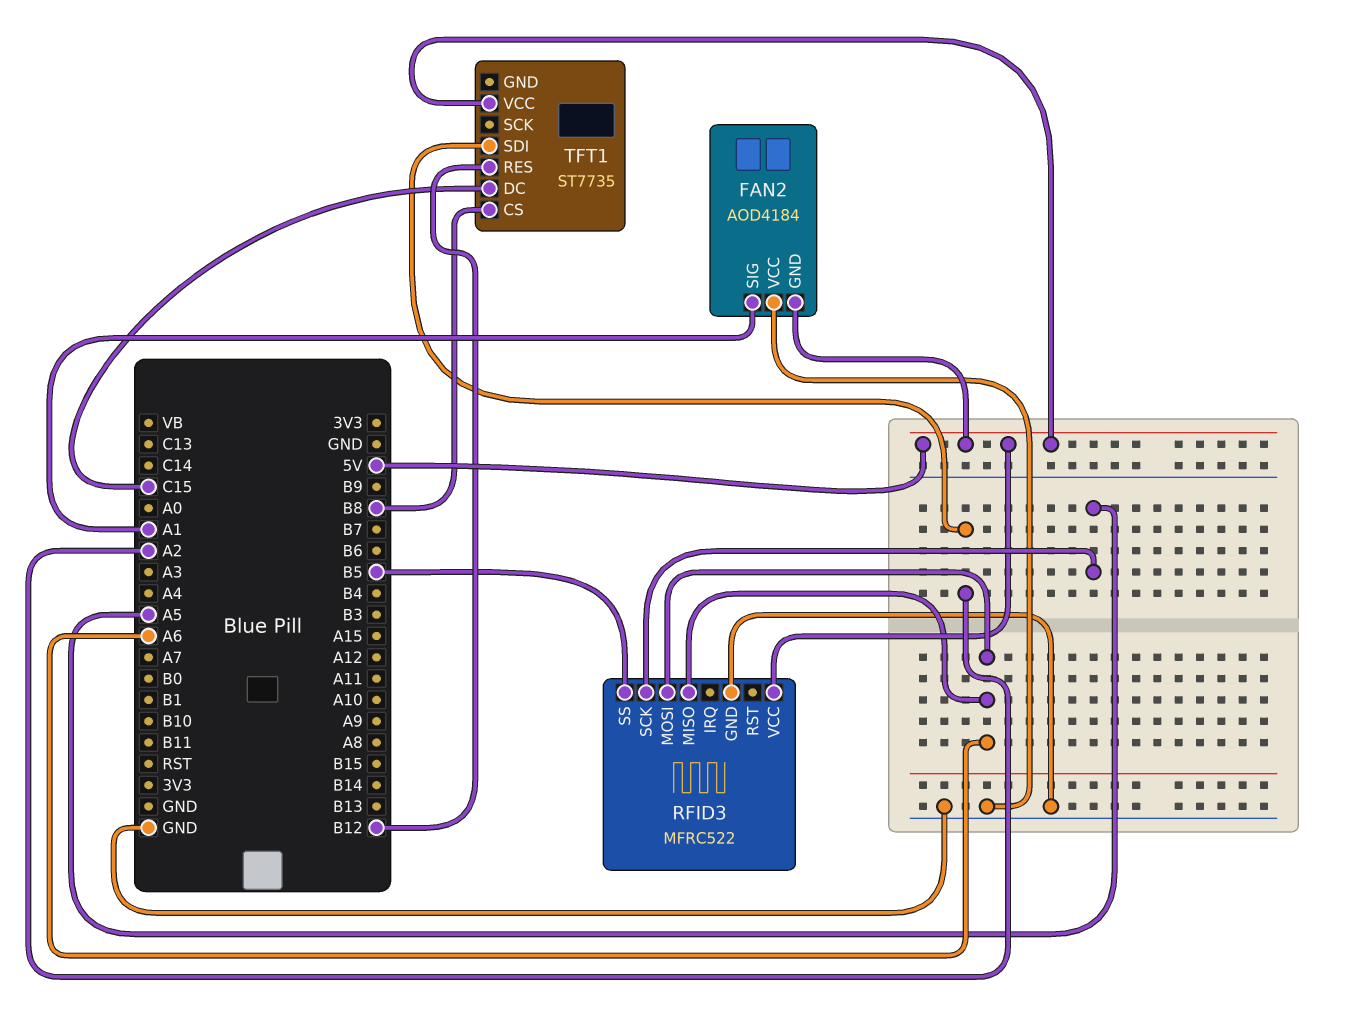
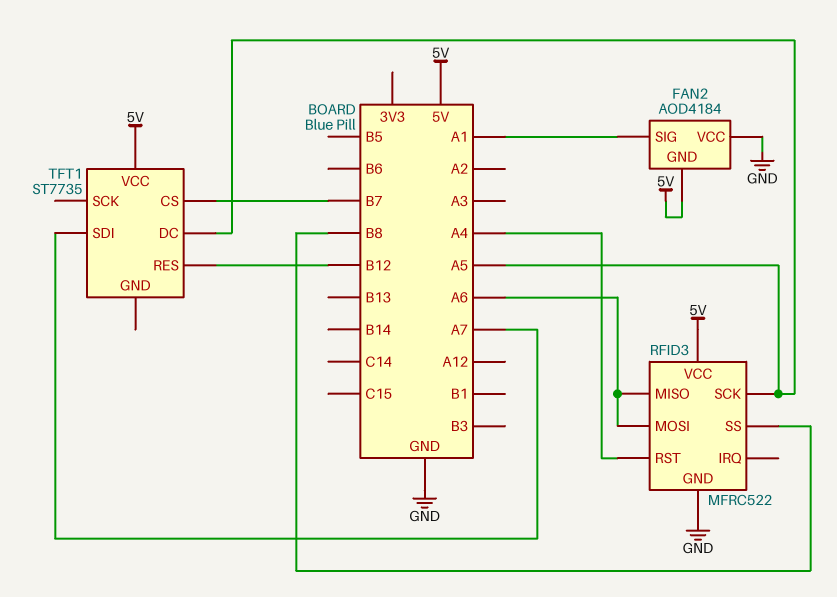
RFID3 pin RST: none -> A4
RFID3 pin SS: B5 -> B8
TFT1 pin CS: B8 -> B7
TFT1 pin DC: C15 -> A5
TFT1 pin SDI: A2 -> A7

